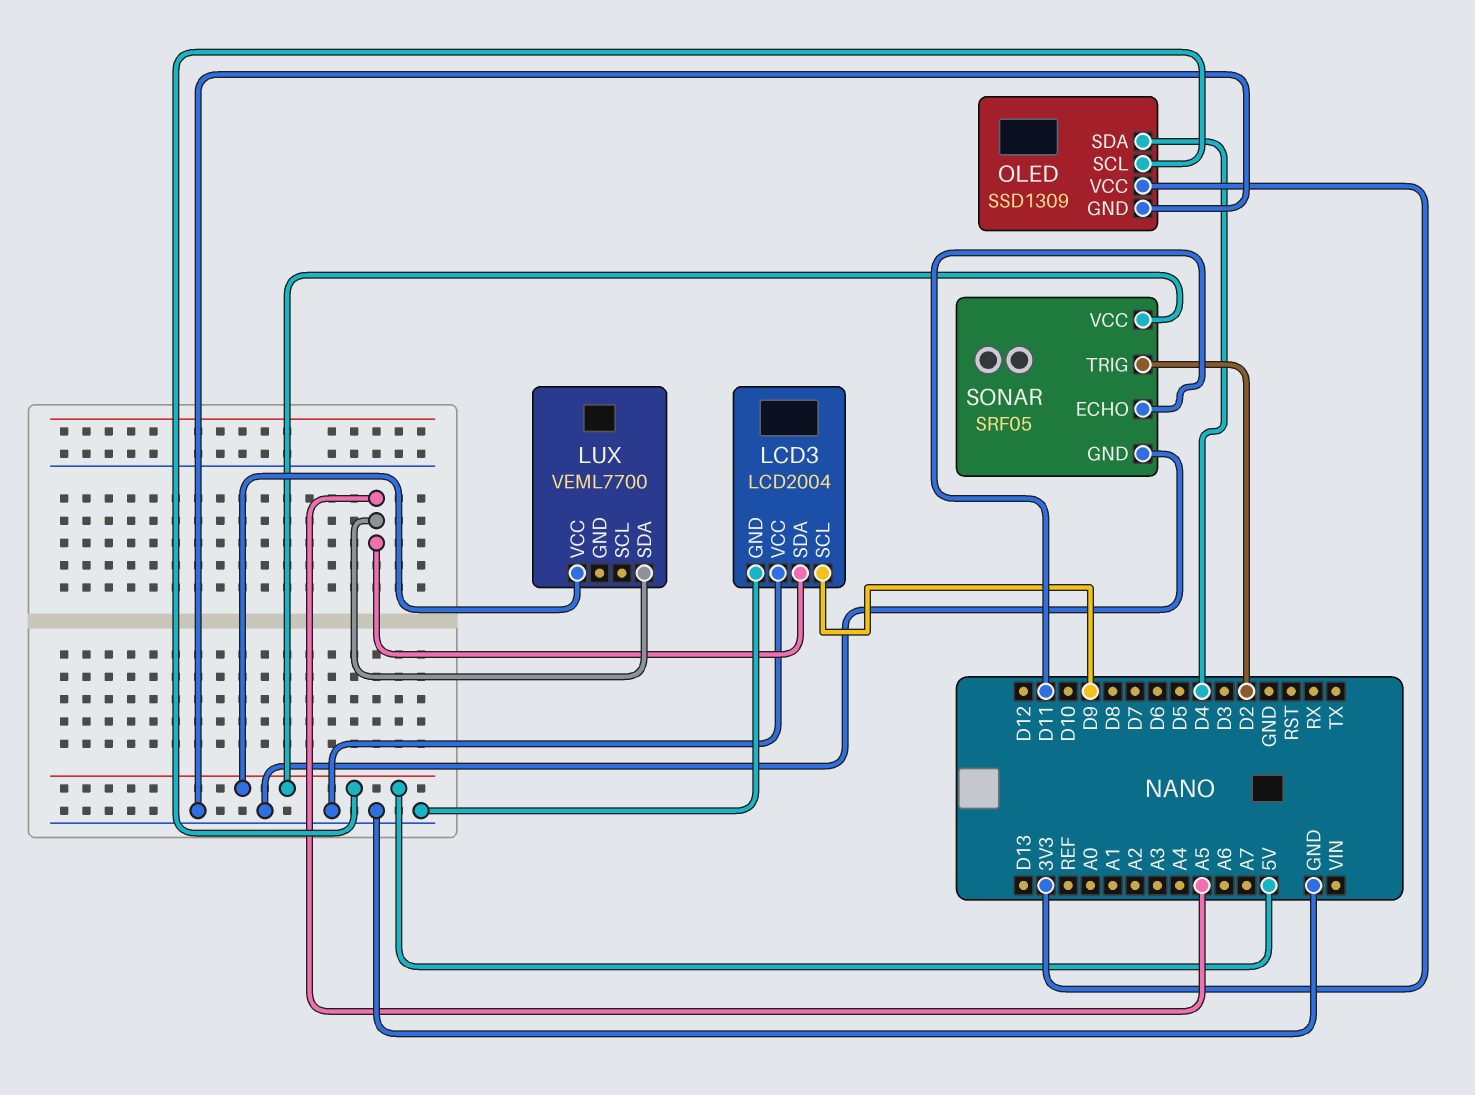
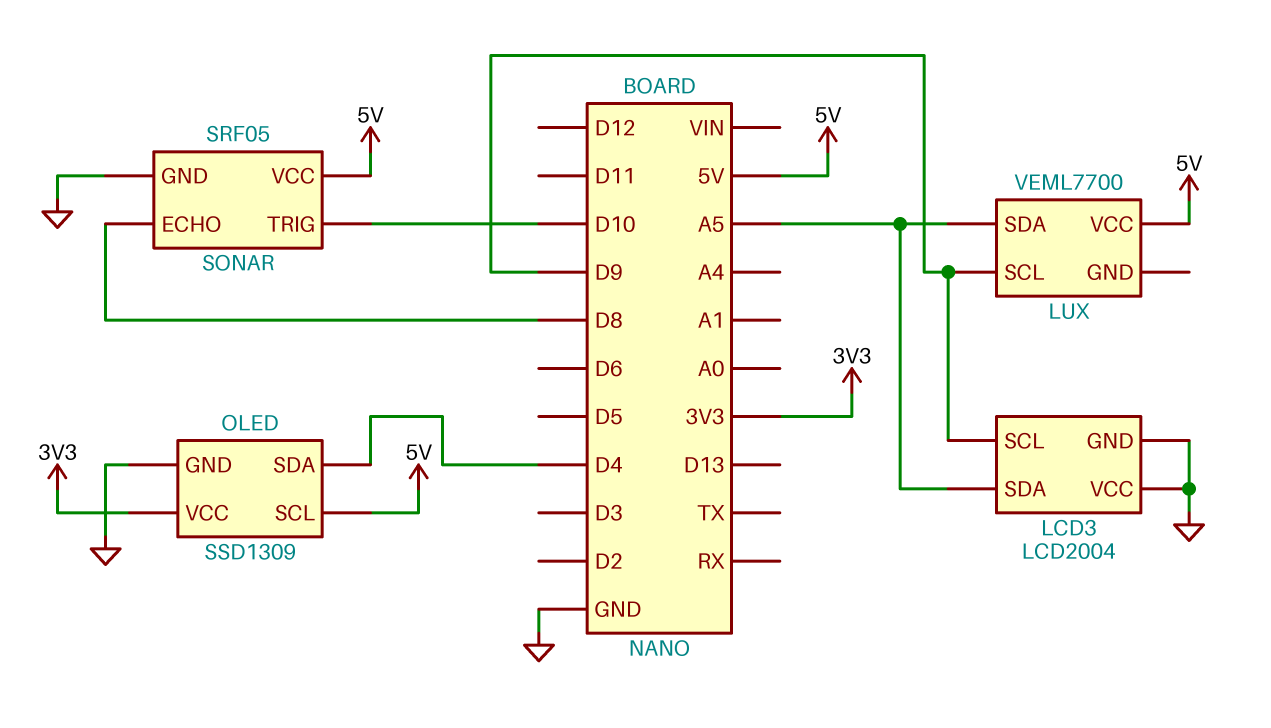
LUX pin SCL: none -> D9
SONAR pin ECHO: D11 -> D8
SONAR pin TRIG: D2 -> D10

